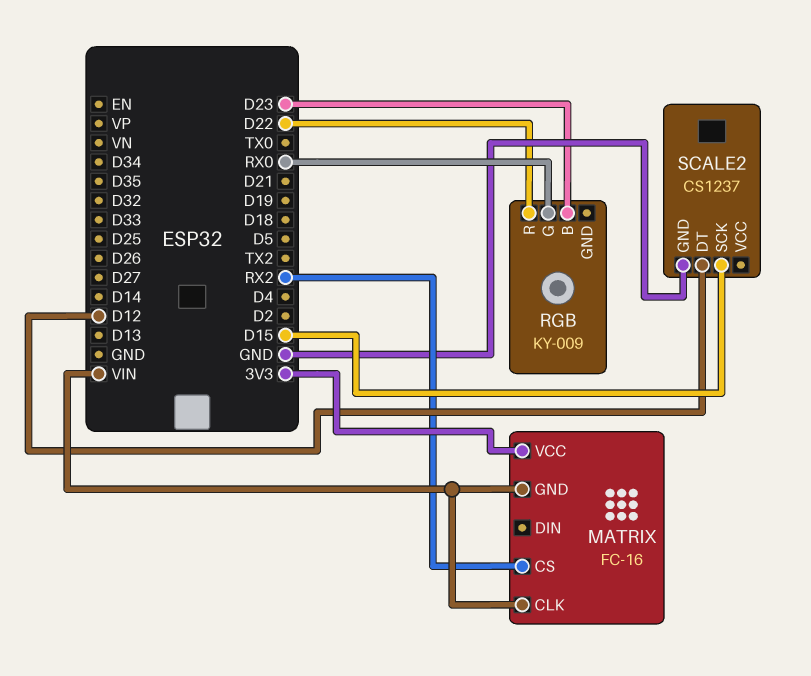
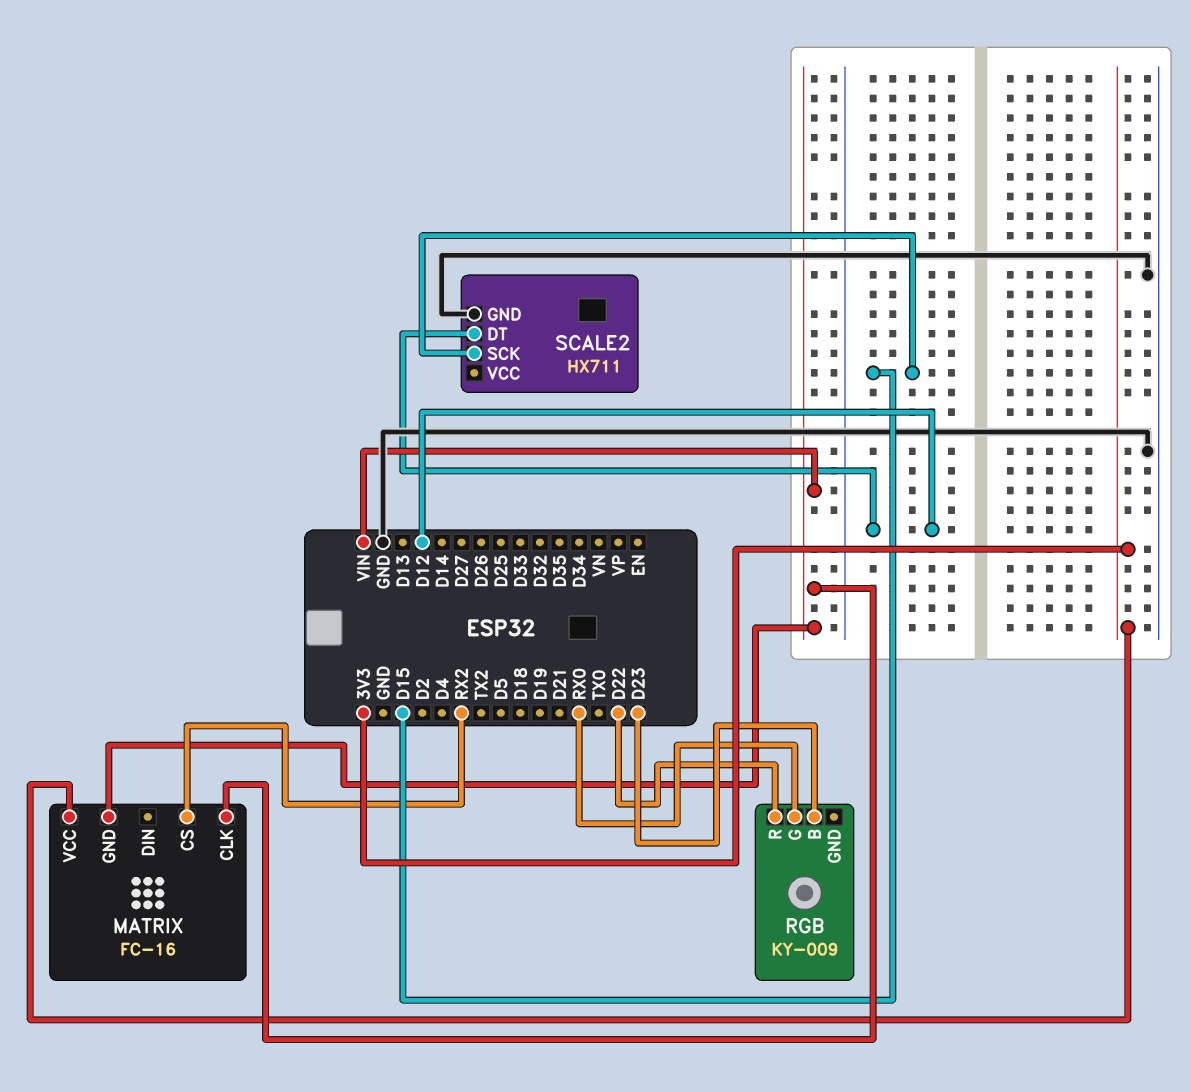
SCALE2: CS1237 -> HX711

